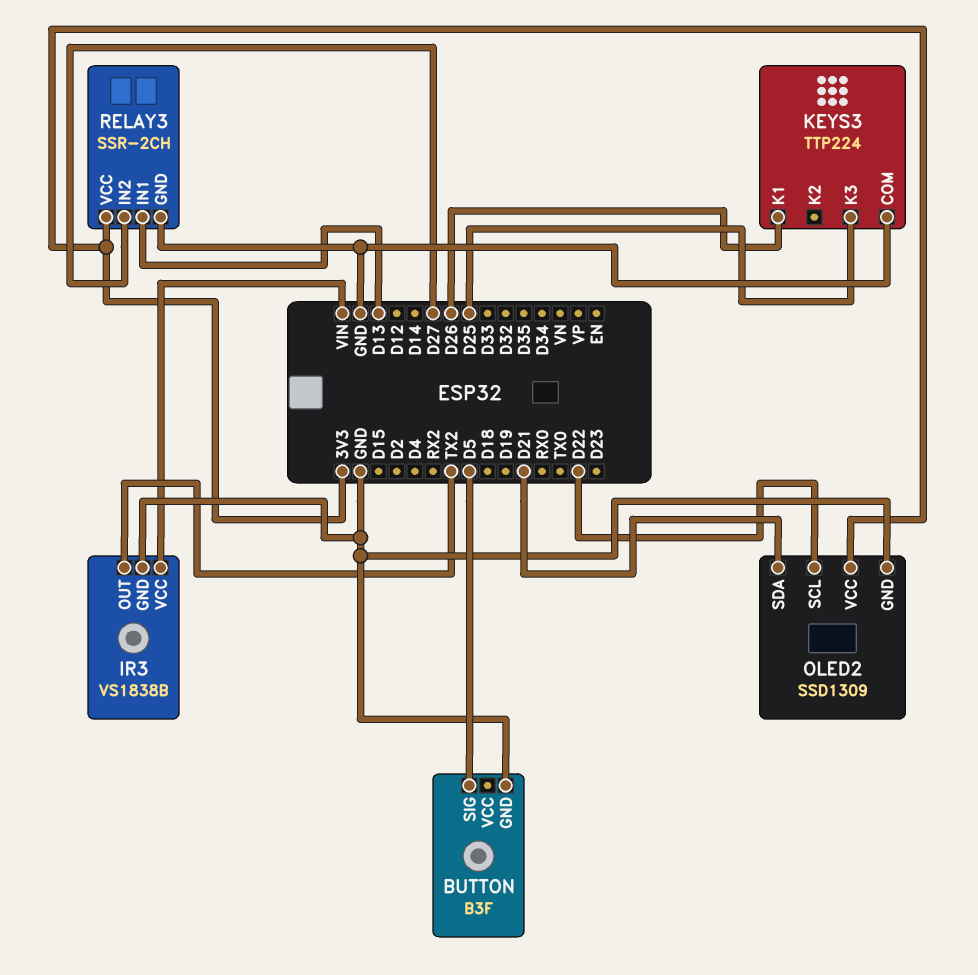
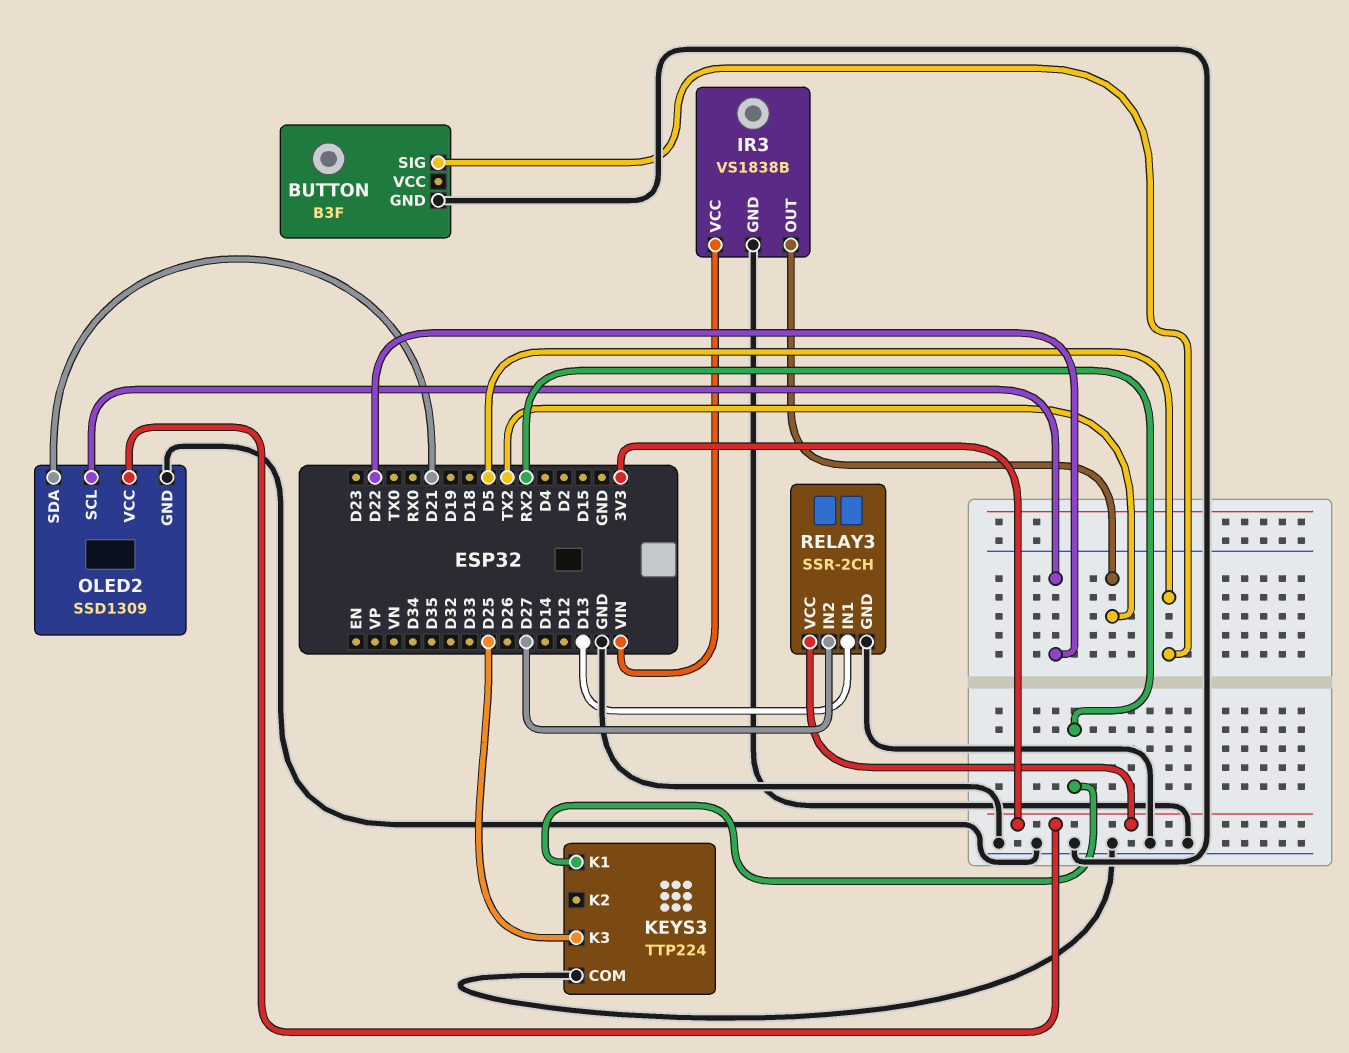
KEYS3 pin K1: D26 -> RX2

